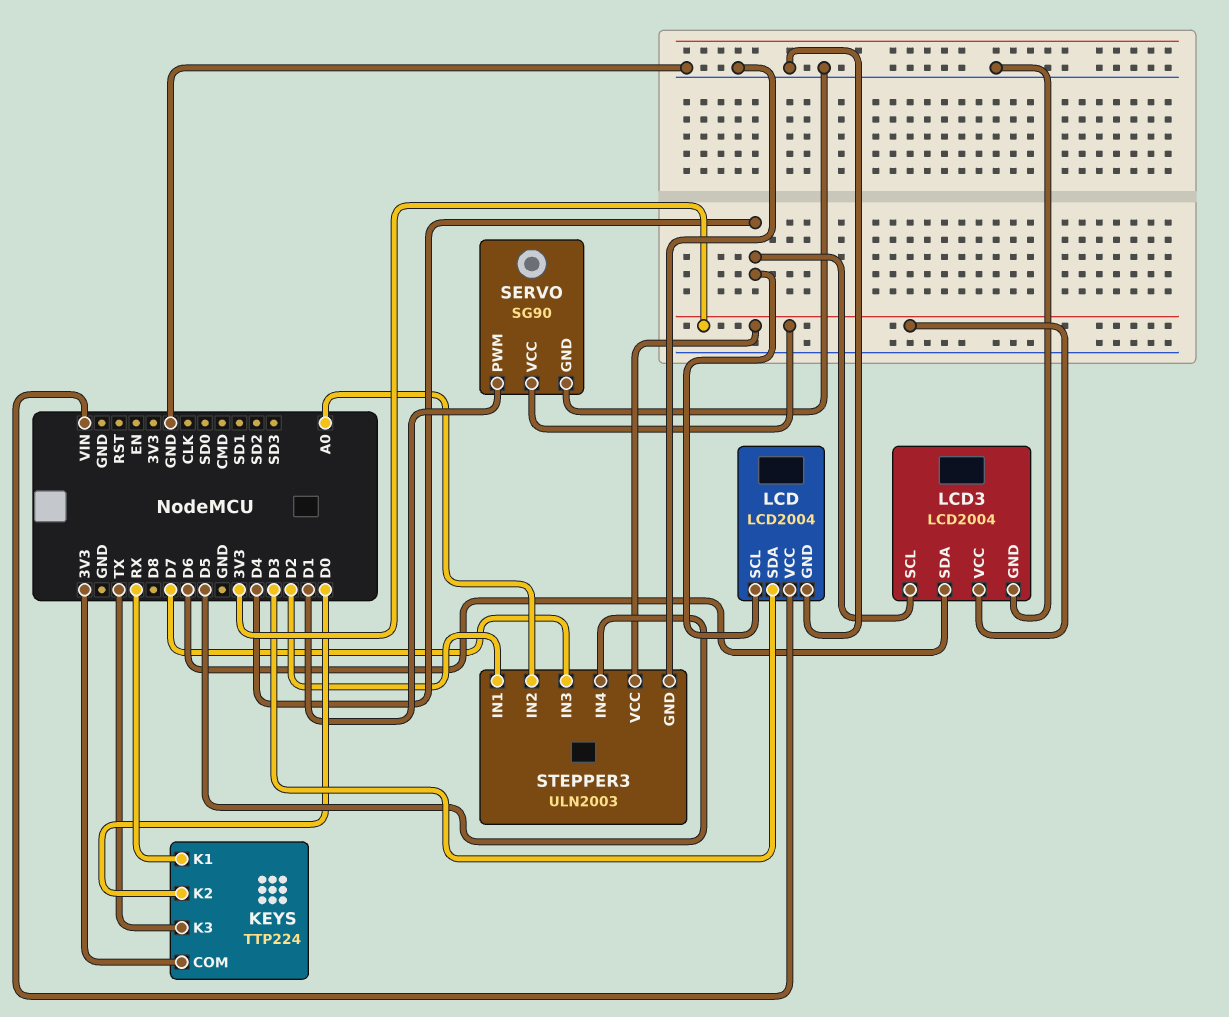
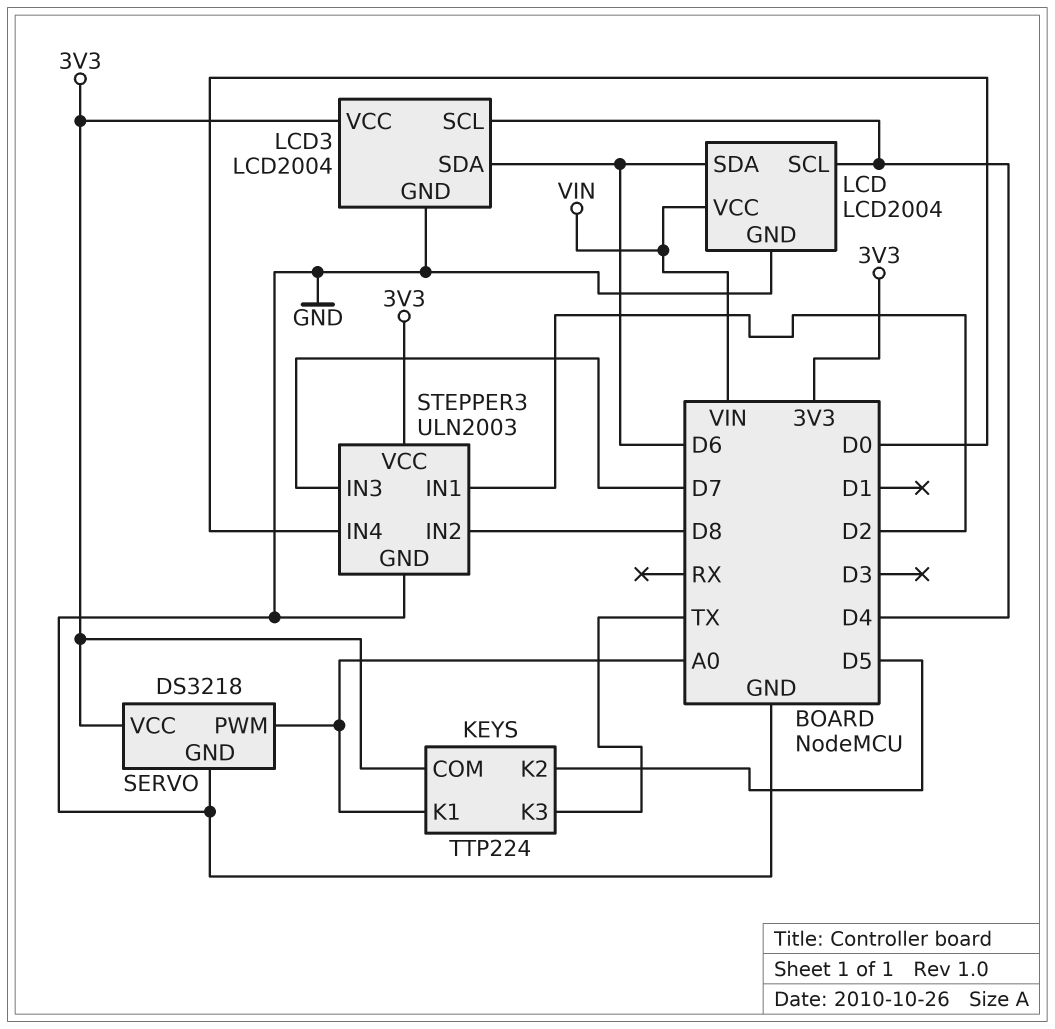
KEYS pin K1: RX -> A0
KEYS pin K2: D0 -> D5
LCD pin SDA: D3 -> D6
SERVO: SG90 -> DS3218
SERVO pin PWM: D1 -> A0
STEPPER3 pin IN2: A0 -> D8
STEPPER3 pin IN4: D5 -> D0

